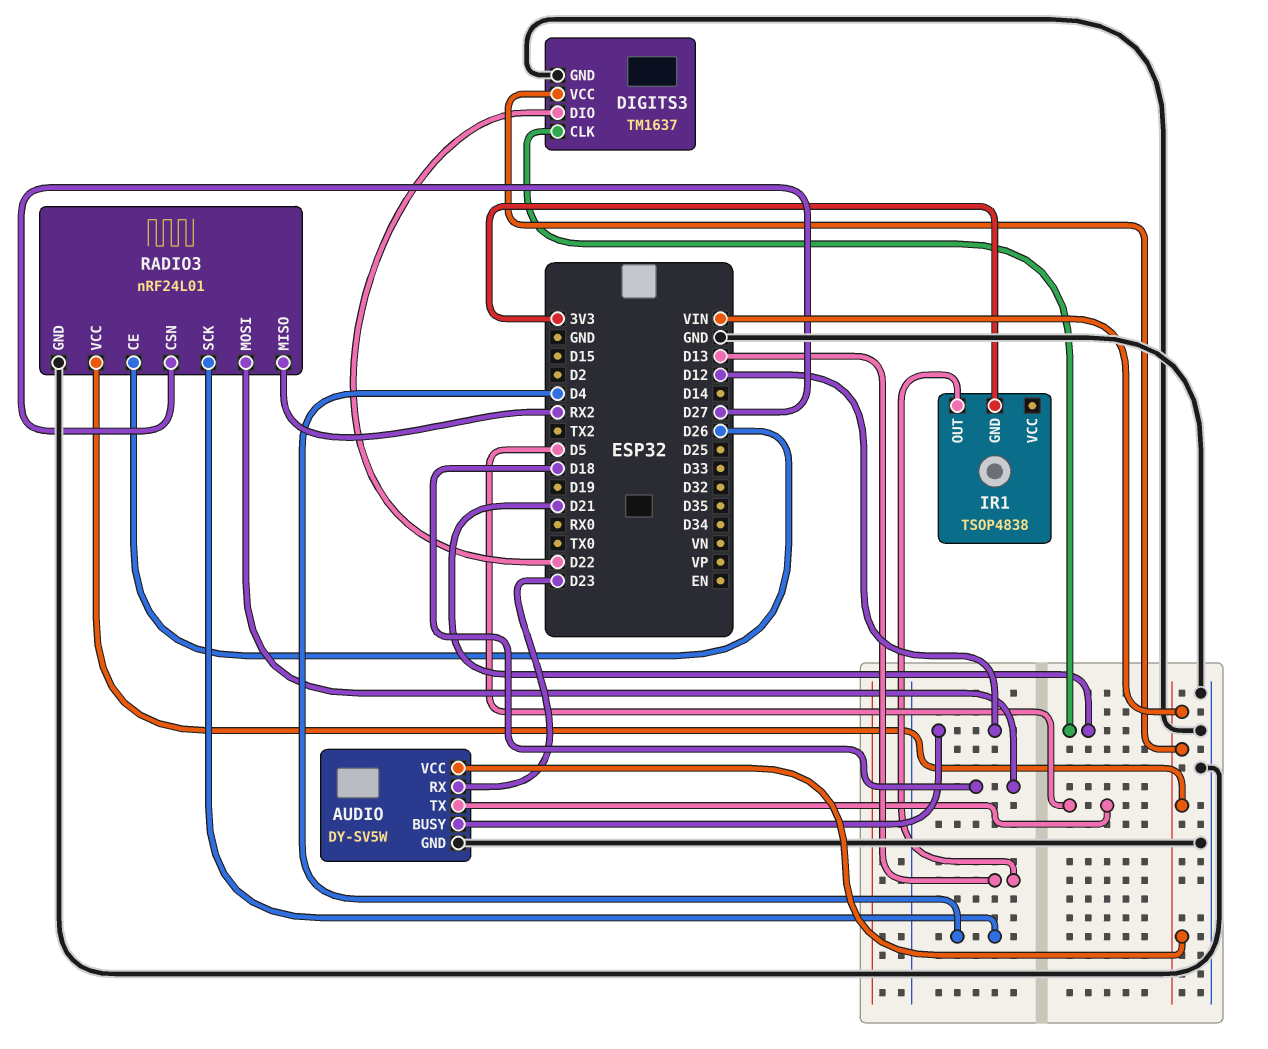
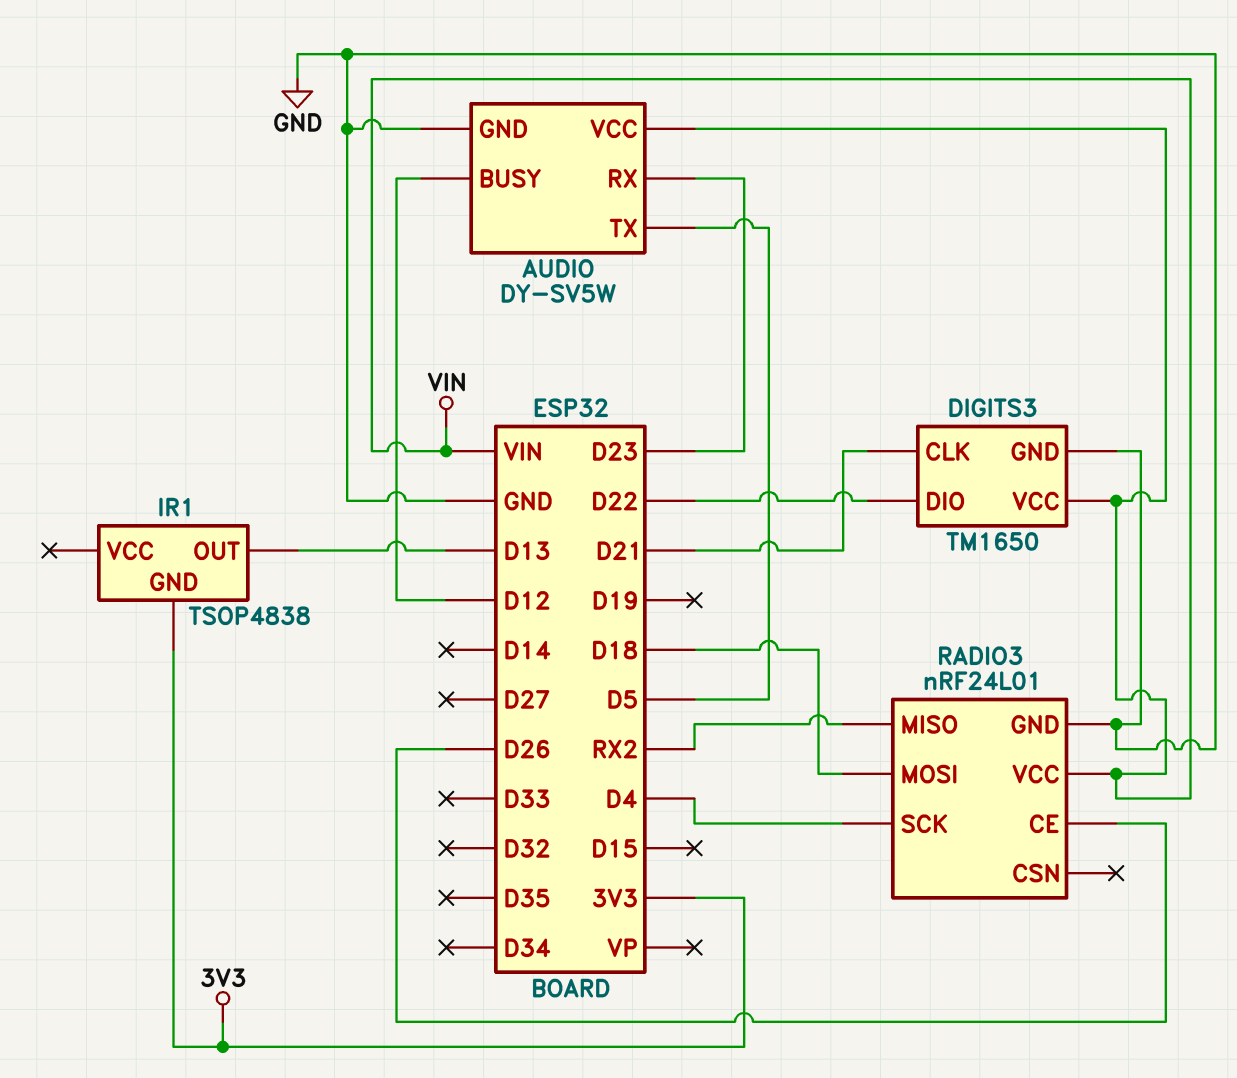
DIGITS3: TM1637 -> TM1650
RADIO3 pin CSN: D27 -> none

